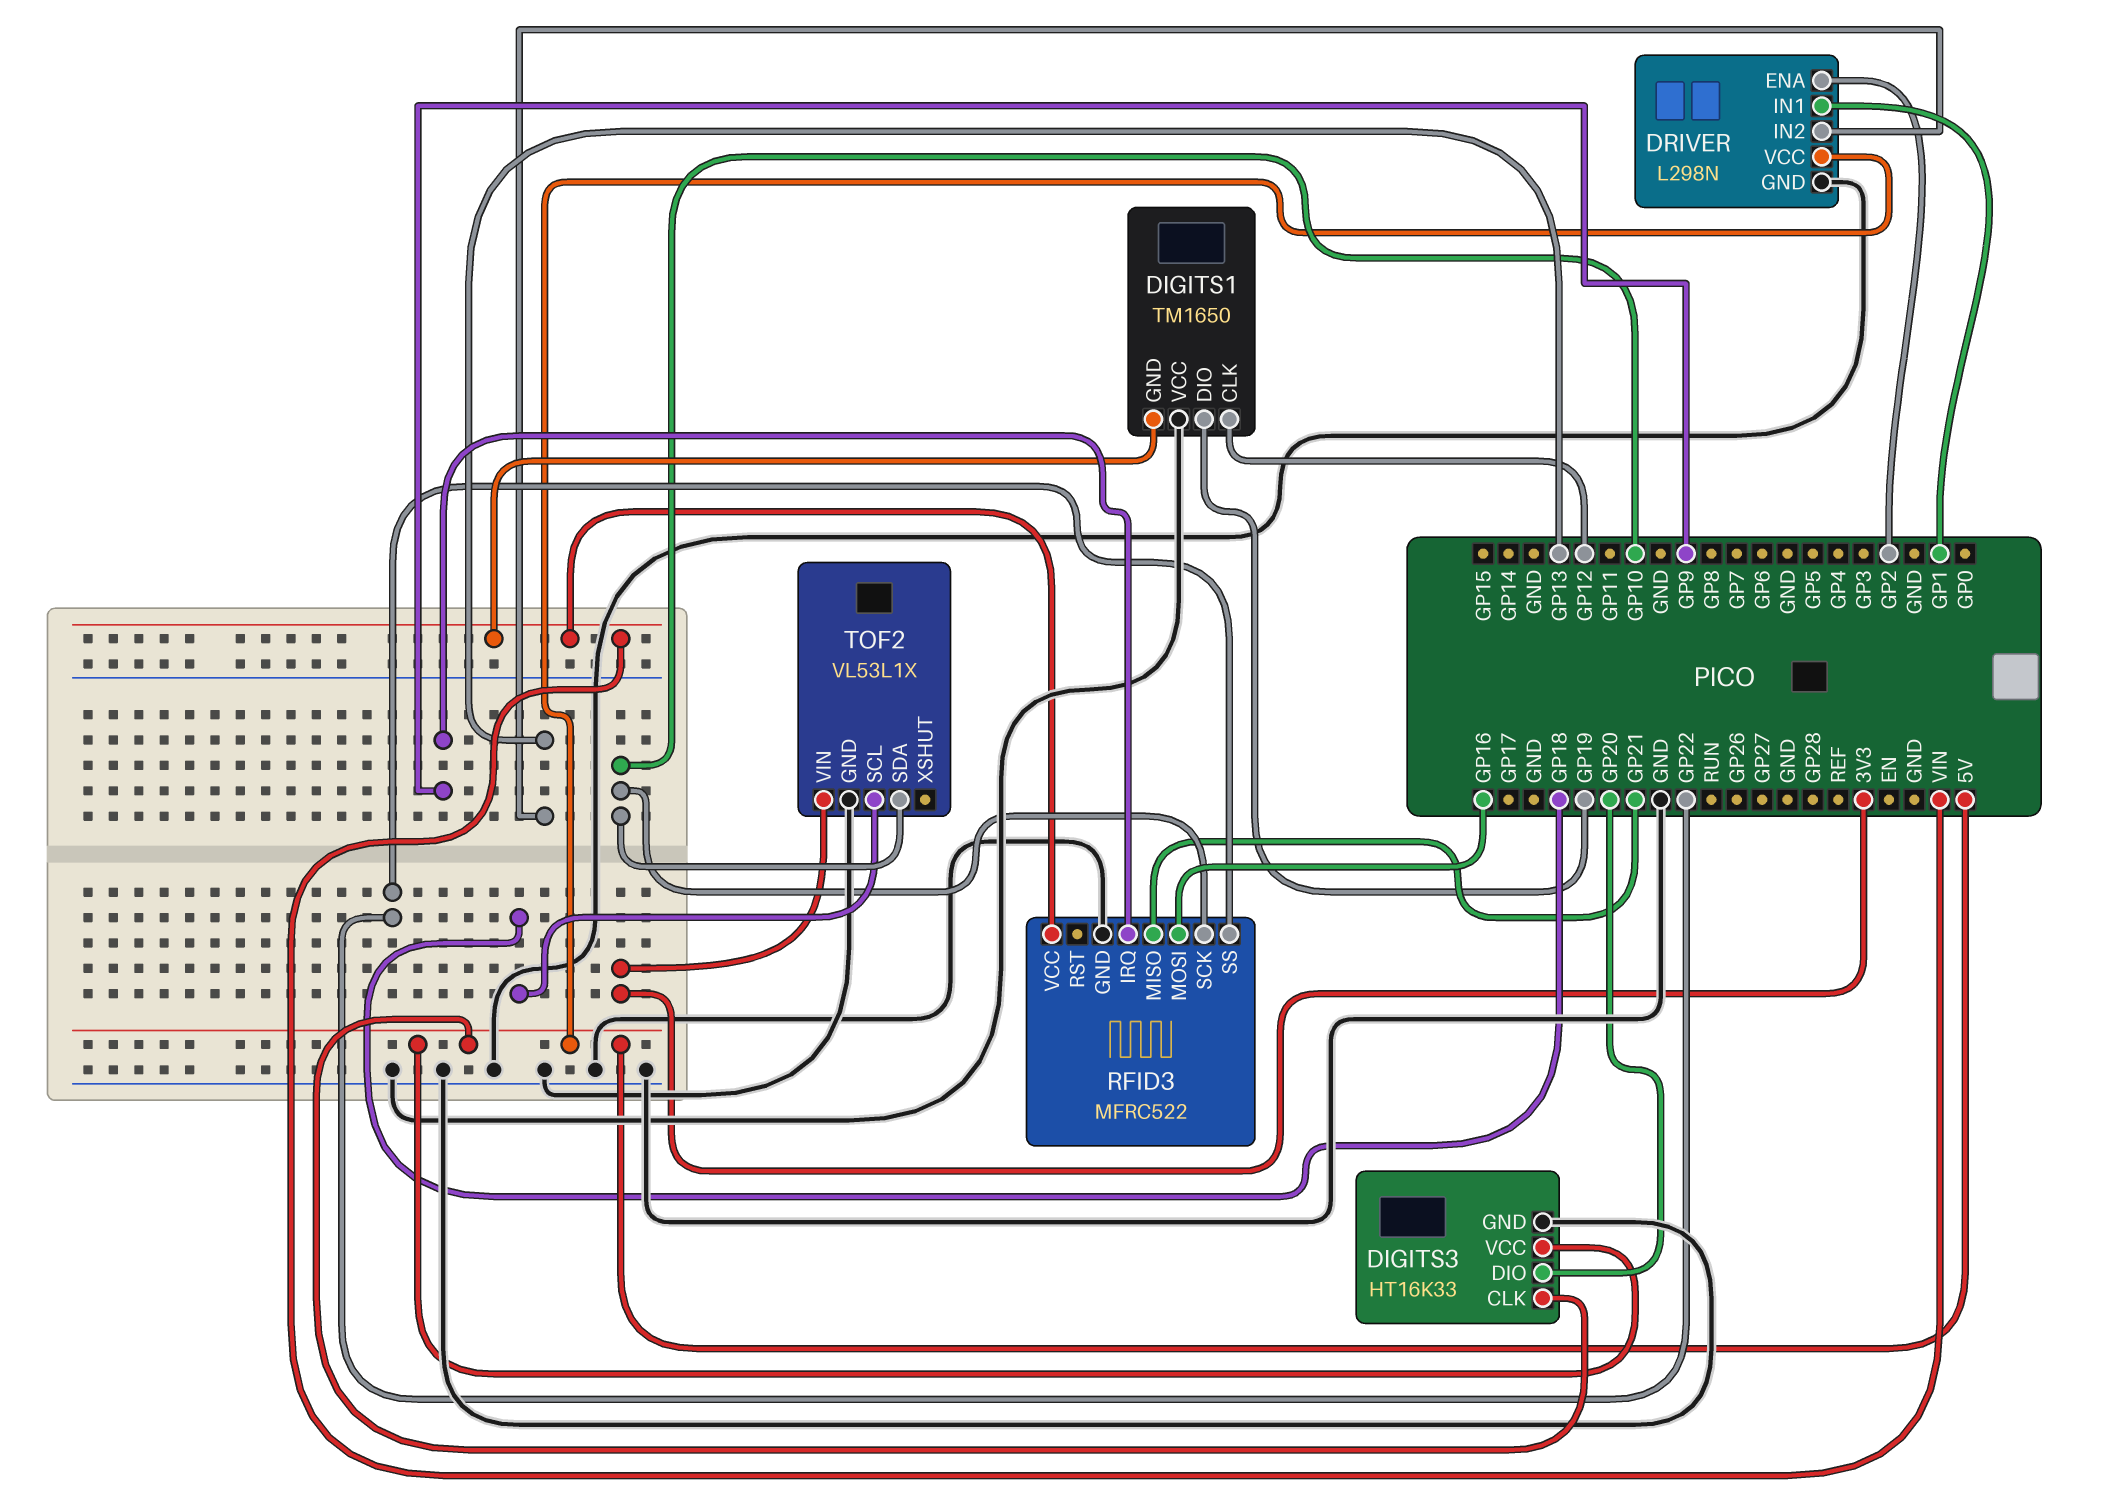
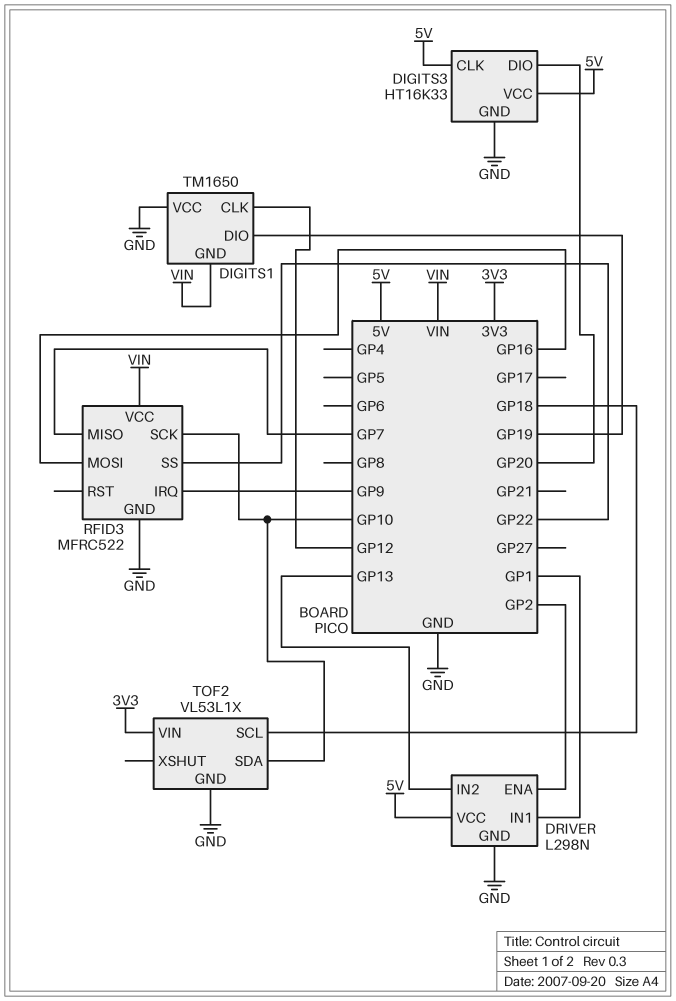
RFID3 pin MISO: GP21 -> GP7

